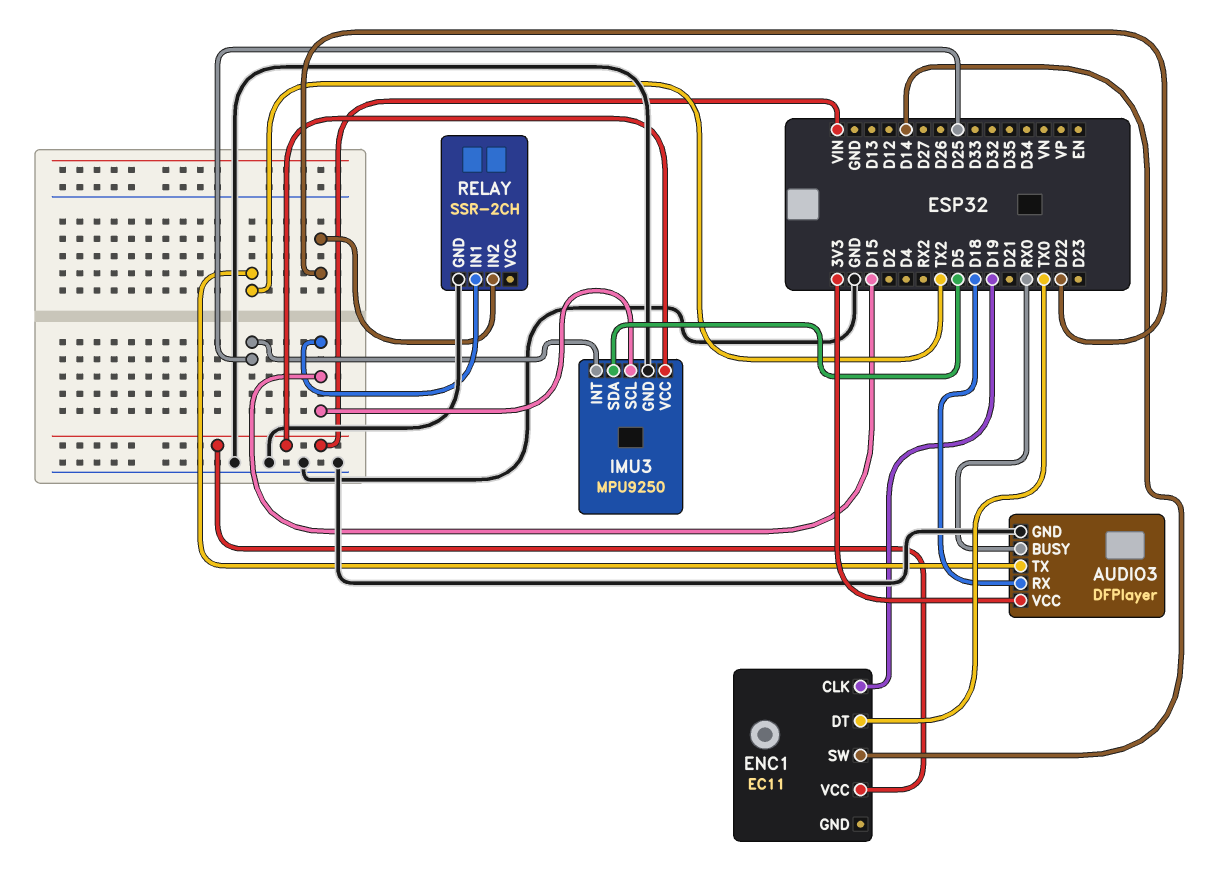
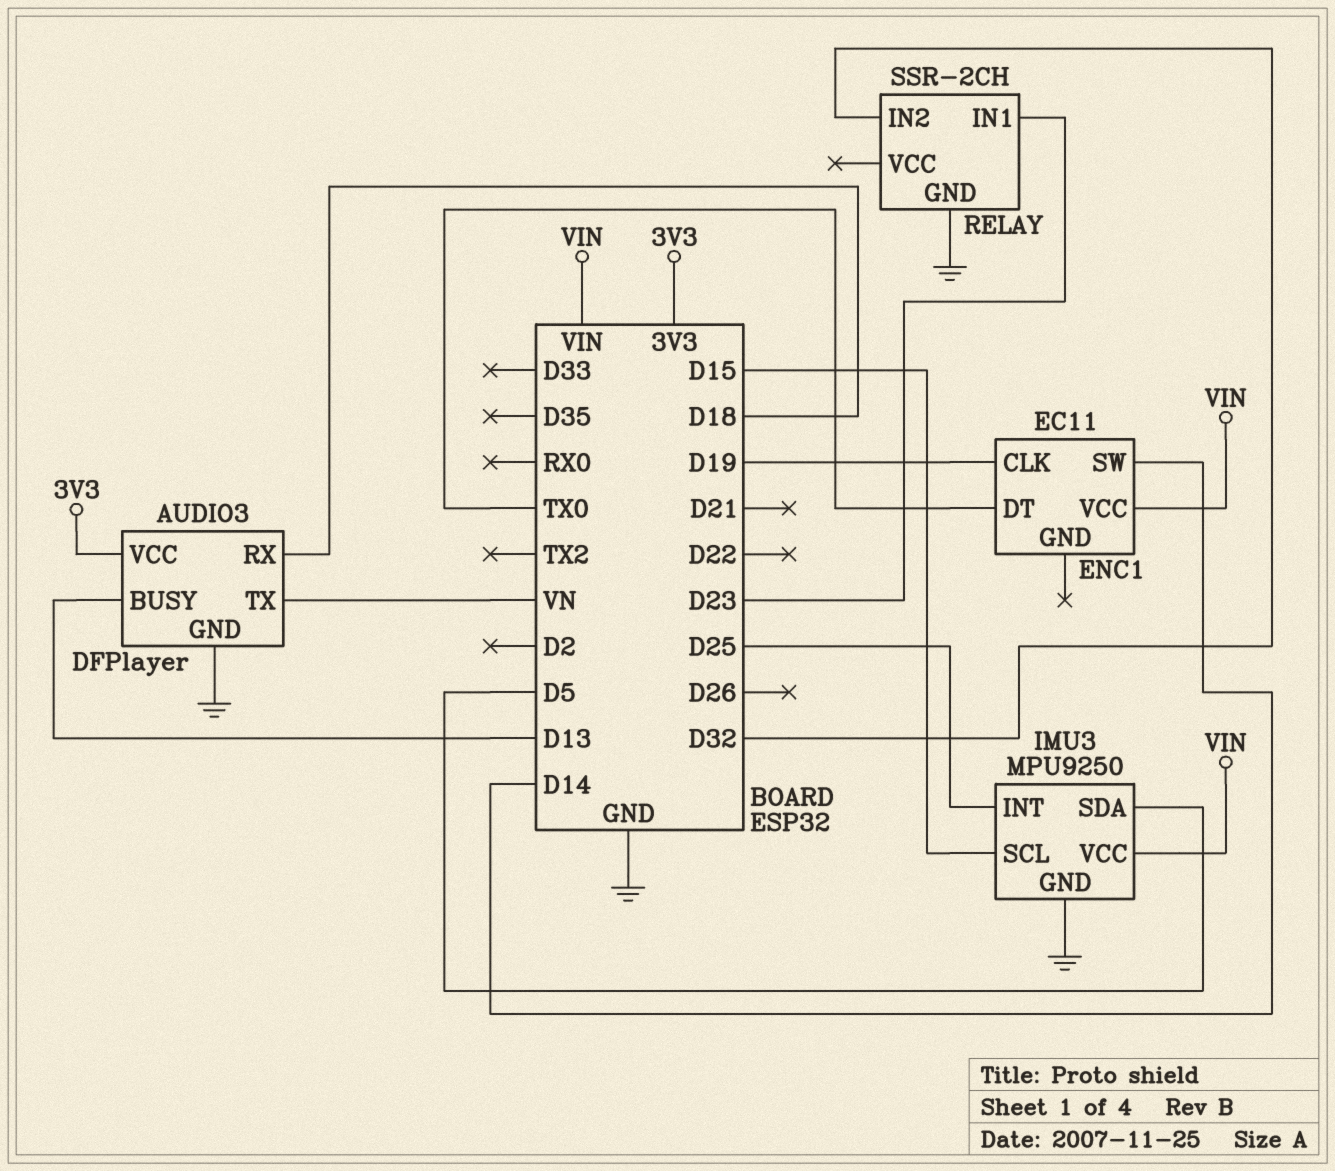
AUDIO3 pin BUSY: RX0 -> D13
AUDIO3 pin TX: TX2 -> VN
RELAY pin IN1: D15 -> D23
RELAY pin IN2: D22 -> D32

